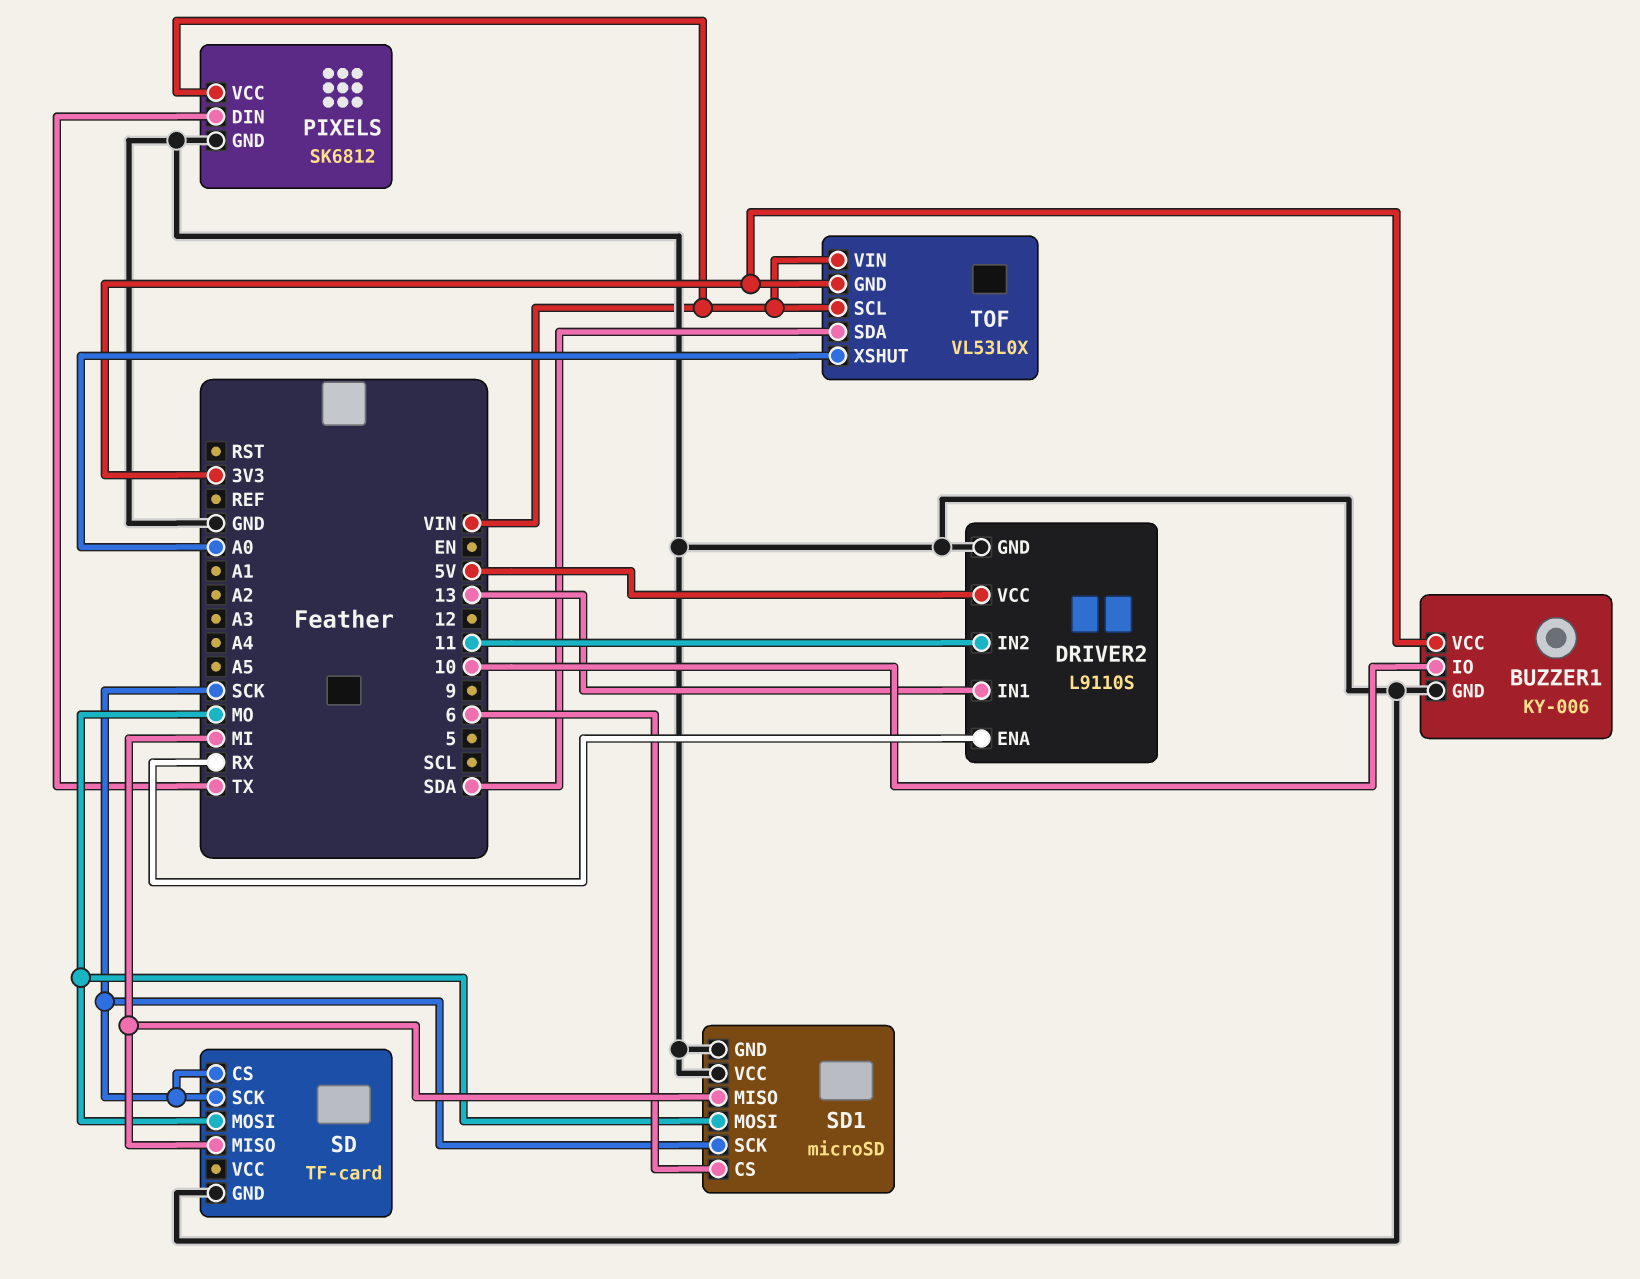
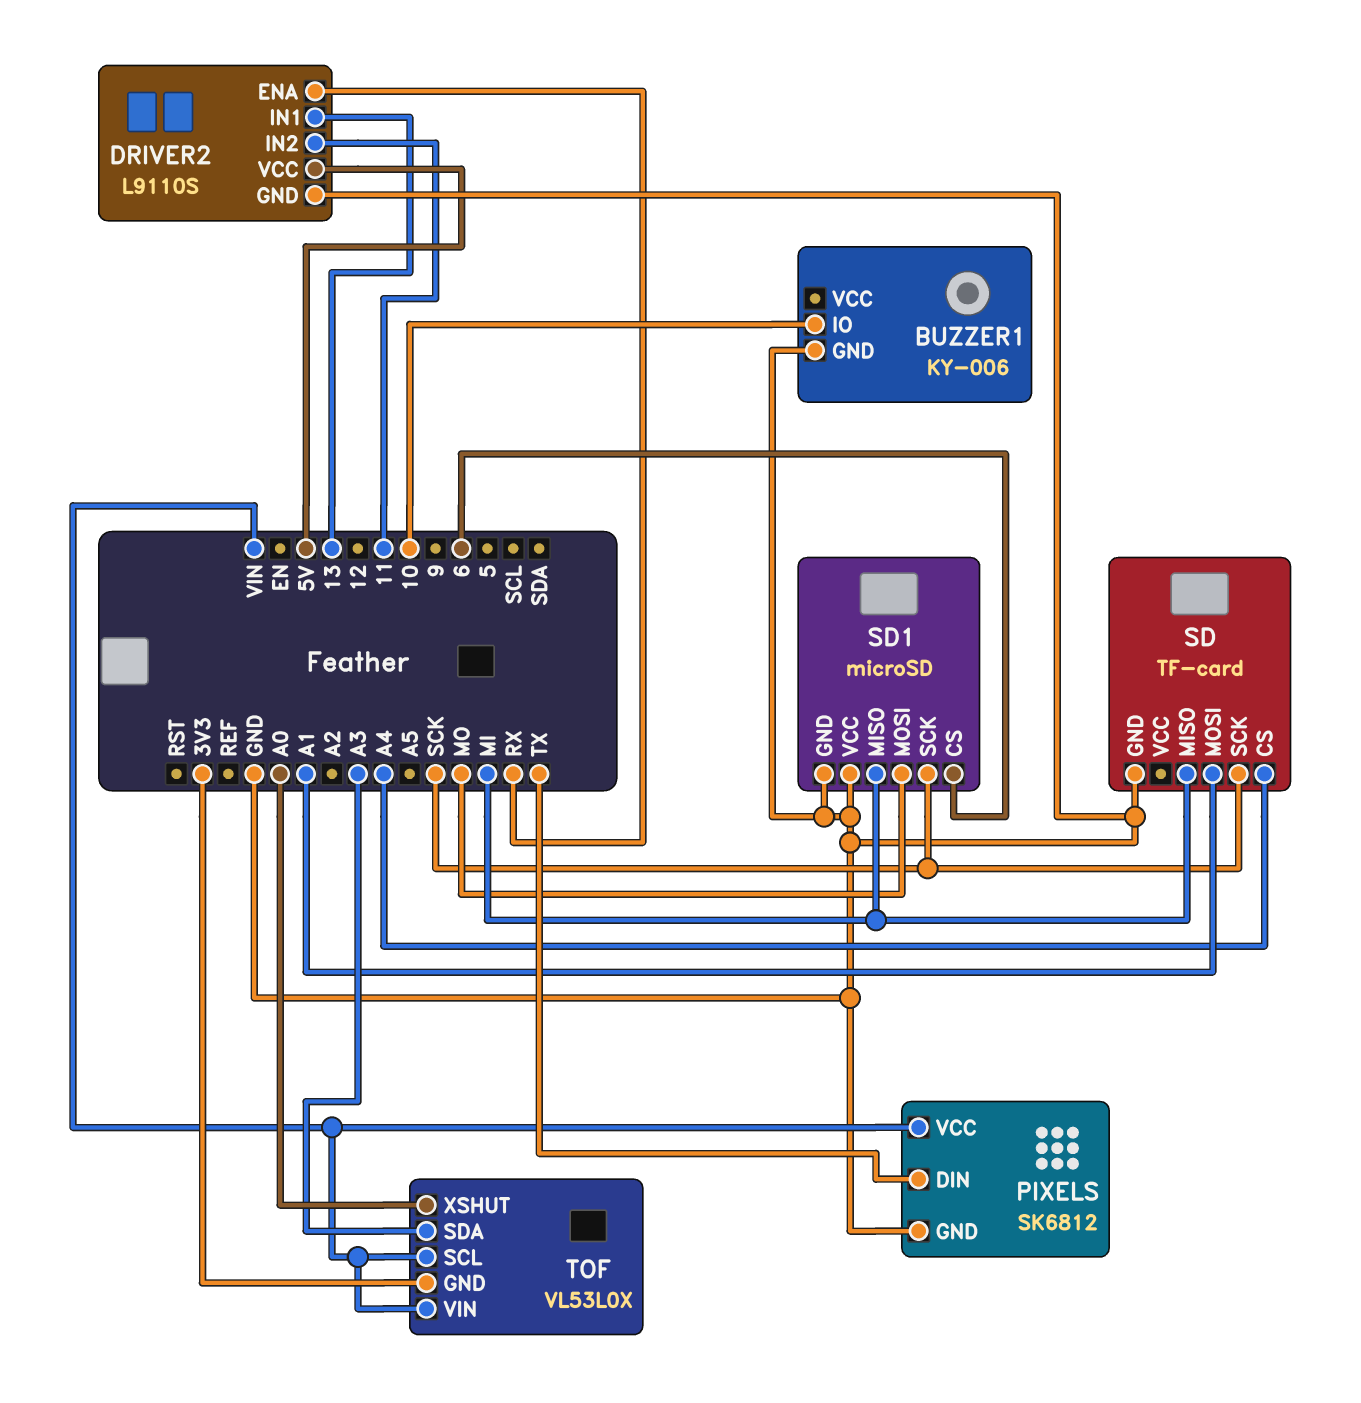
BUZZER1 pin VCC: 3V3 -> none
SD pin CS: SCK -> A4
SD pin MOSI: MO -> A1
TOF pin SDA: SDA -> A3

